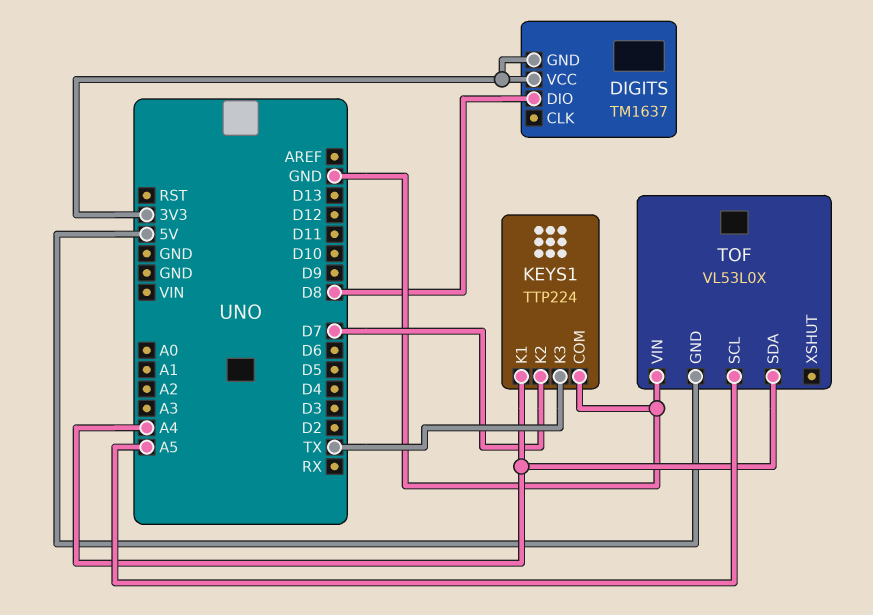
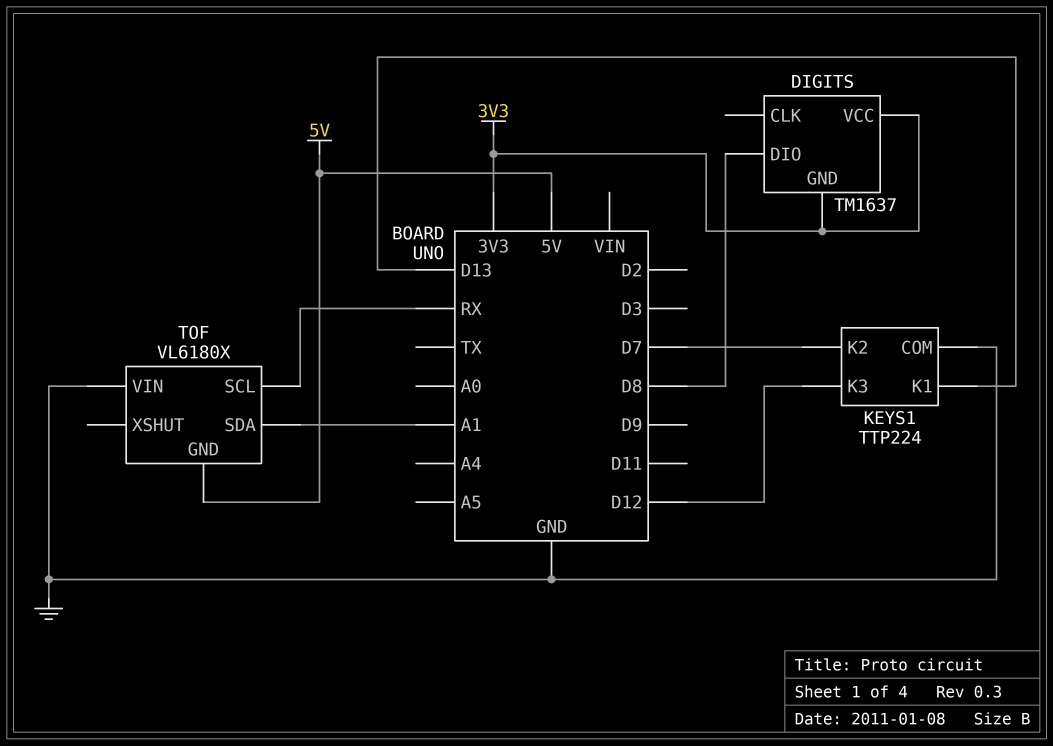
KEYS1 pin K1: A4 -> D13
KEYS1 pin K3: TX -> D12
TOF: VL53L0X -> VL6180X
TOF pin SCL: A5 -> RX
TOF pin SDA: A4 -> A1

